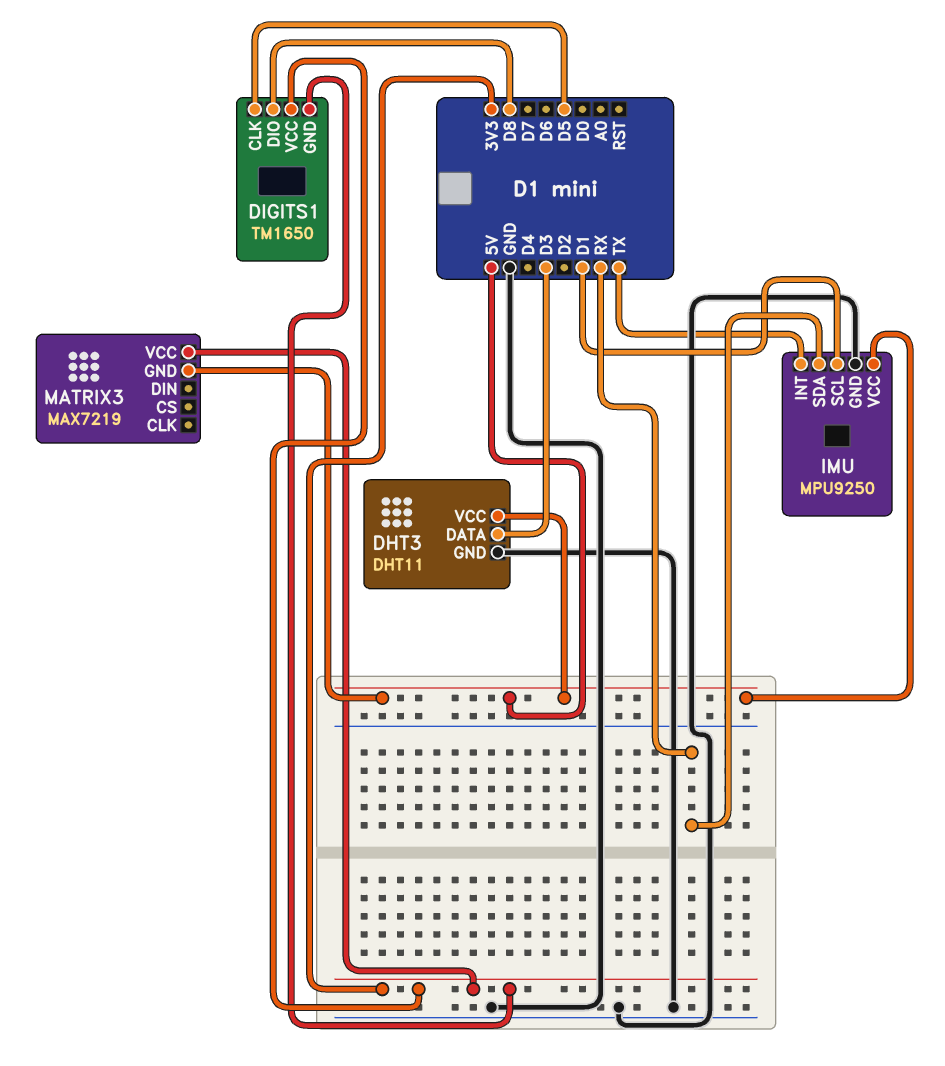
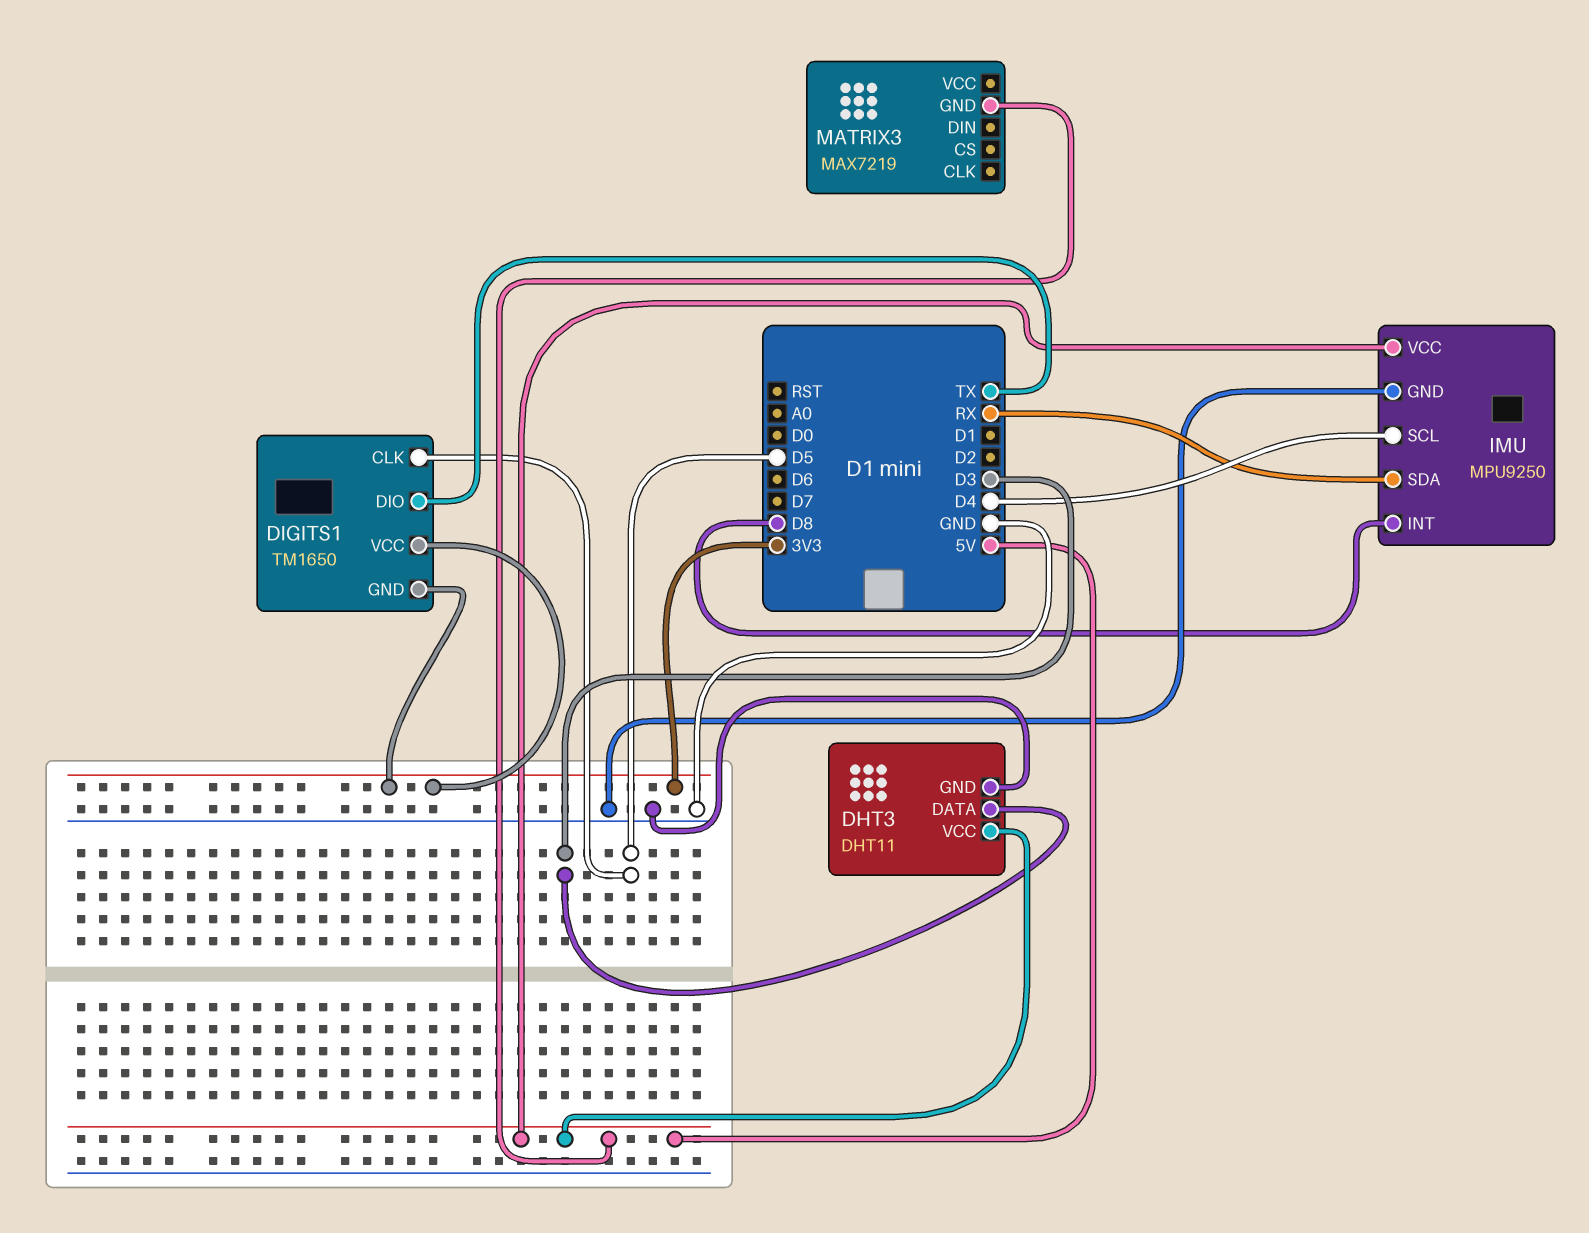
DIGITS1 pin DIO: D8 -> TX
IMU pin INT: TX -> D8
IMU pin SCL: D1 -> D4
MATRIX3 pin VCC: 3V3 -> none

